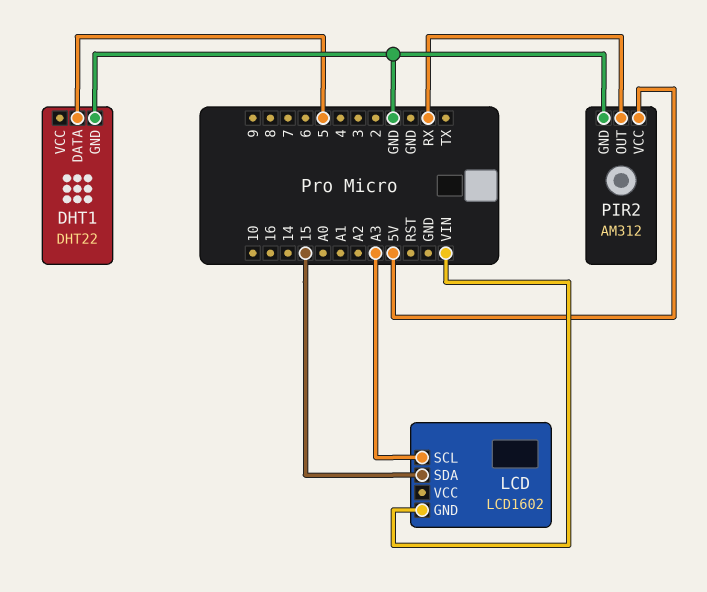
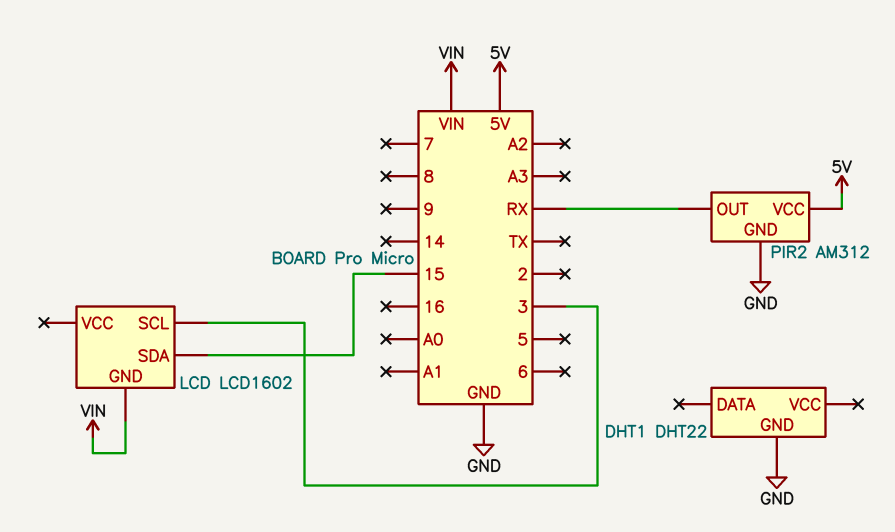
DHT1 pin DATA: 5 -> none
LCD pin SCL: A3 -> 3

